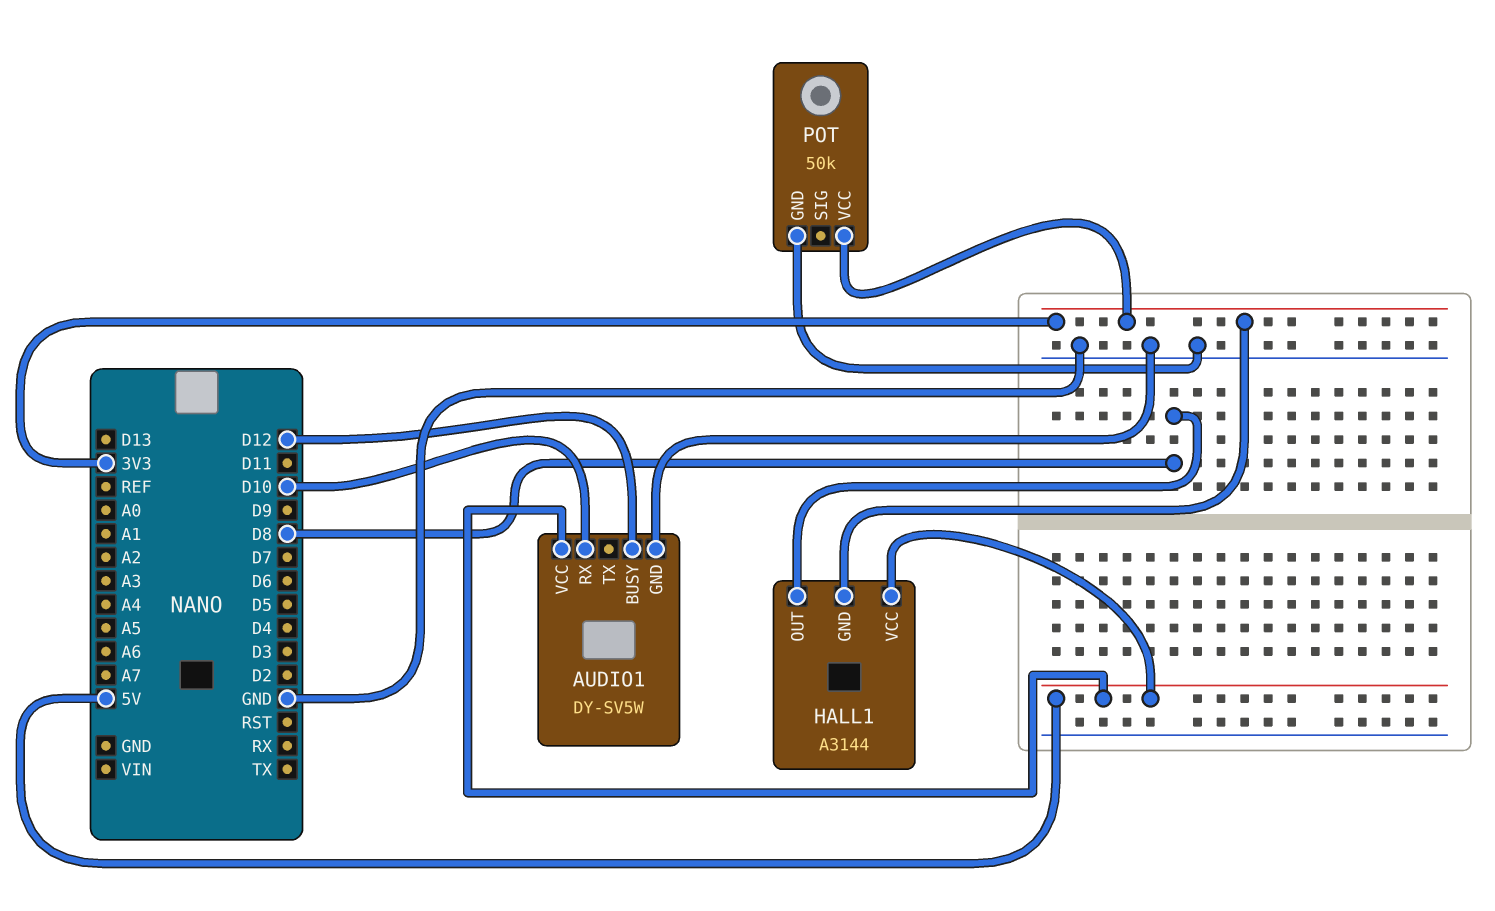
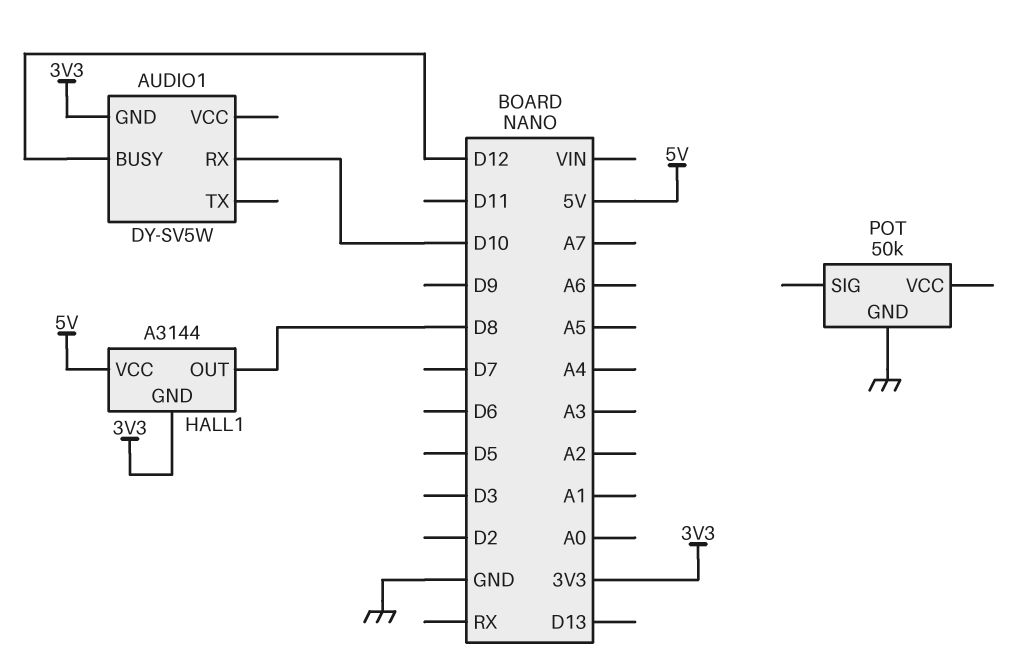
AUDIO1 pin GND: GND -> 3V3
AUDIO1 pin VCC: 5V -> none
POT pin VCC: 3V3 -> none

